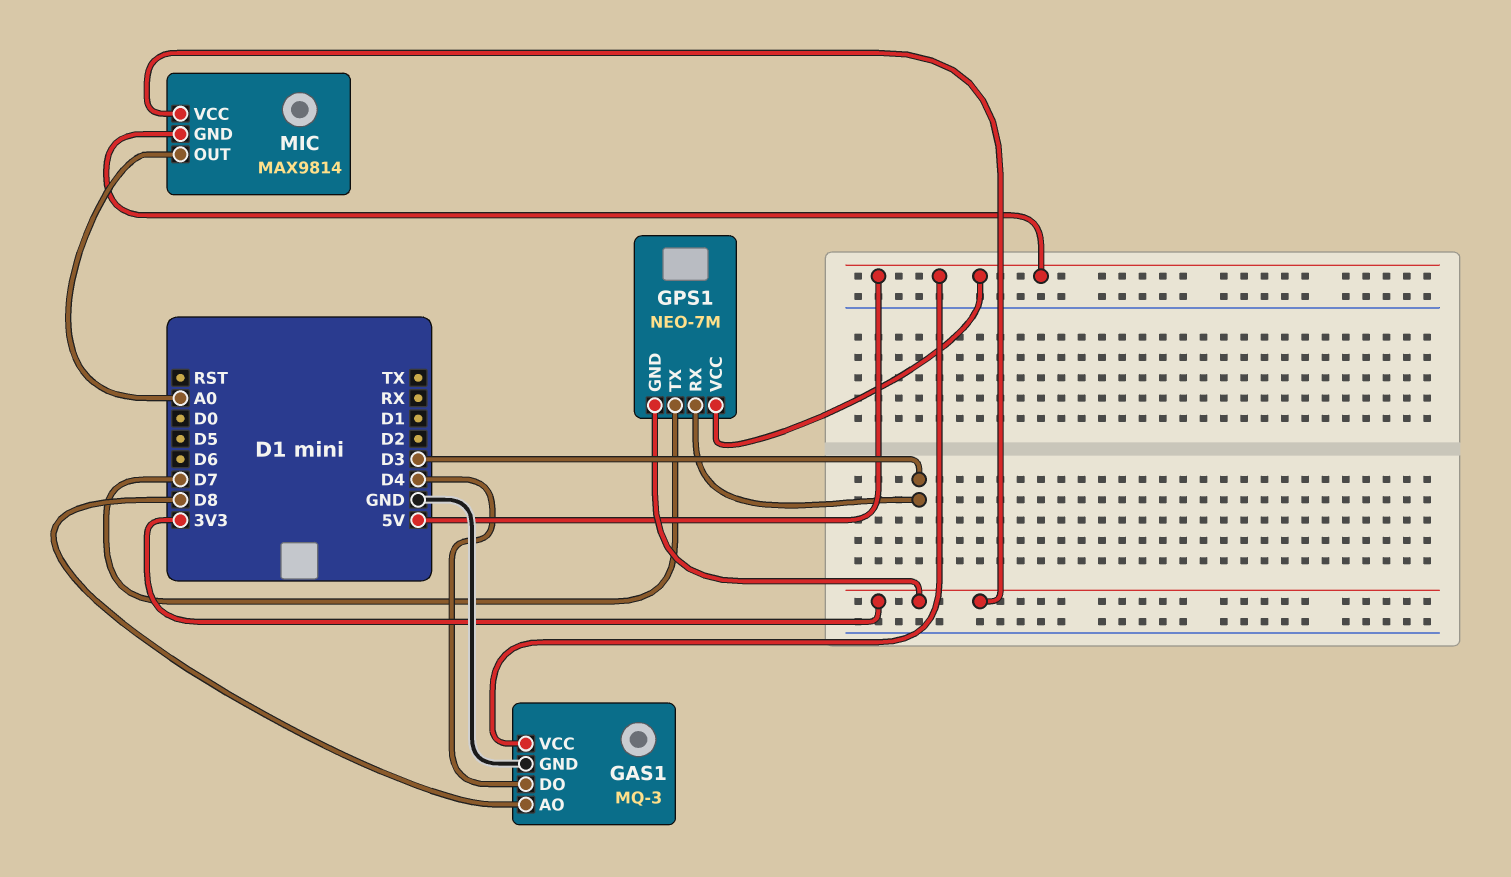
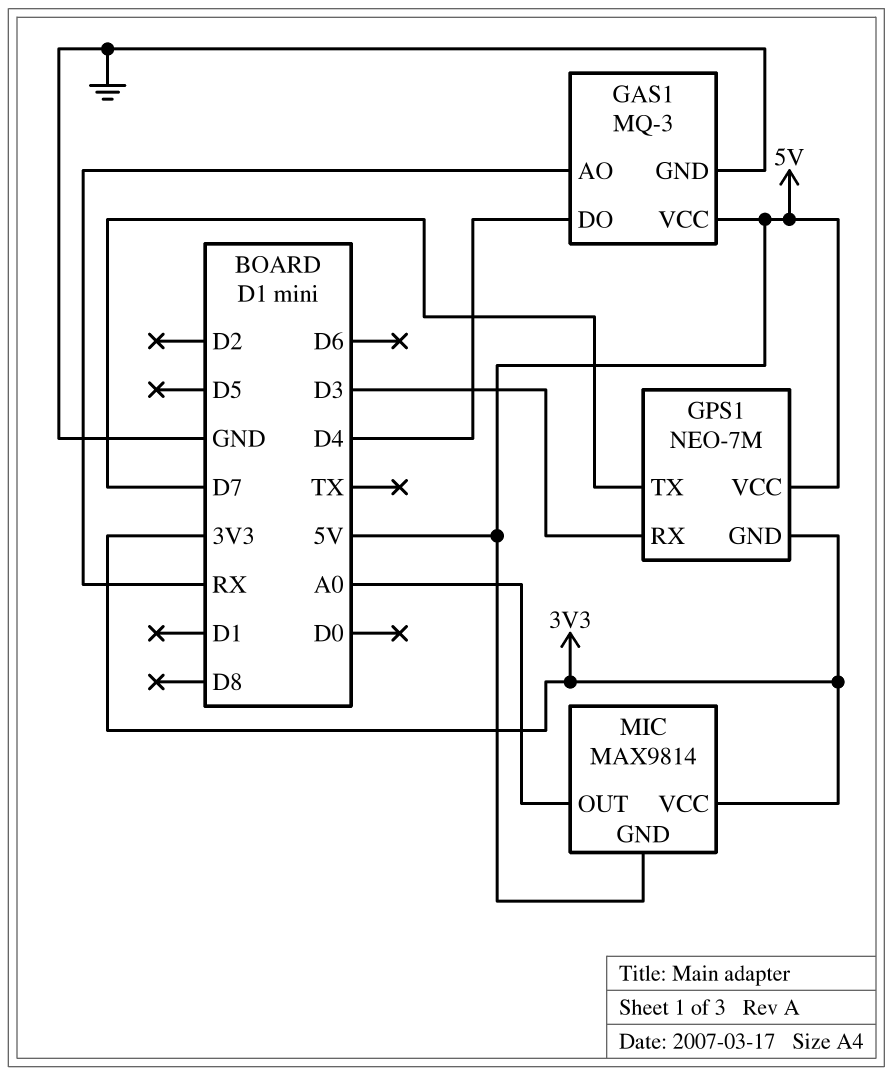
GAS1 pin AO: D8 -> RX

